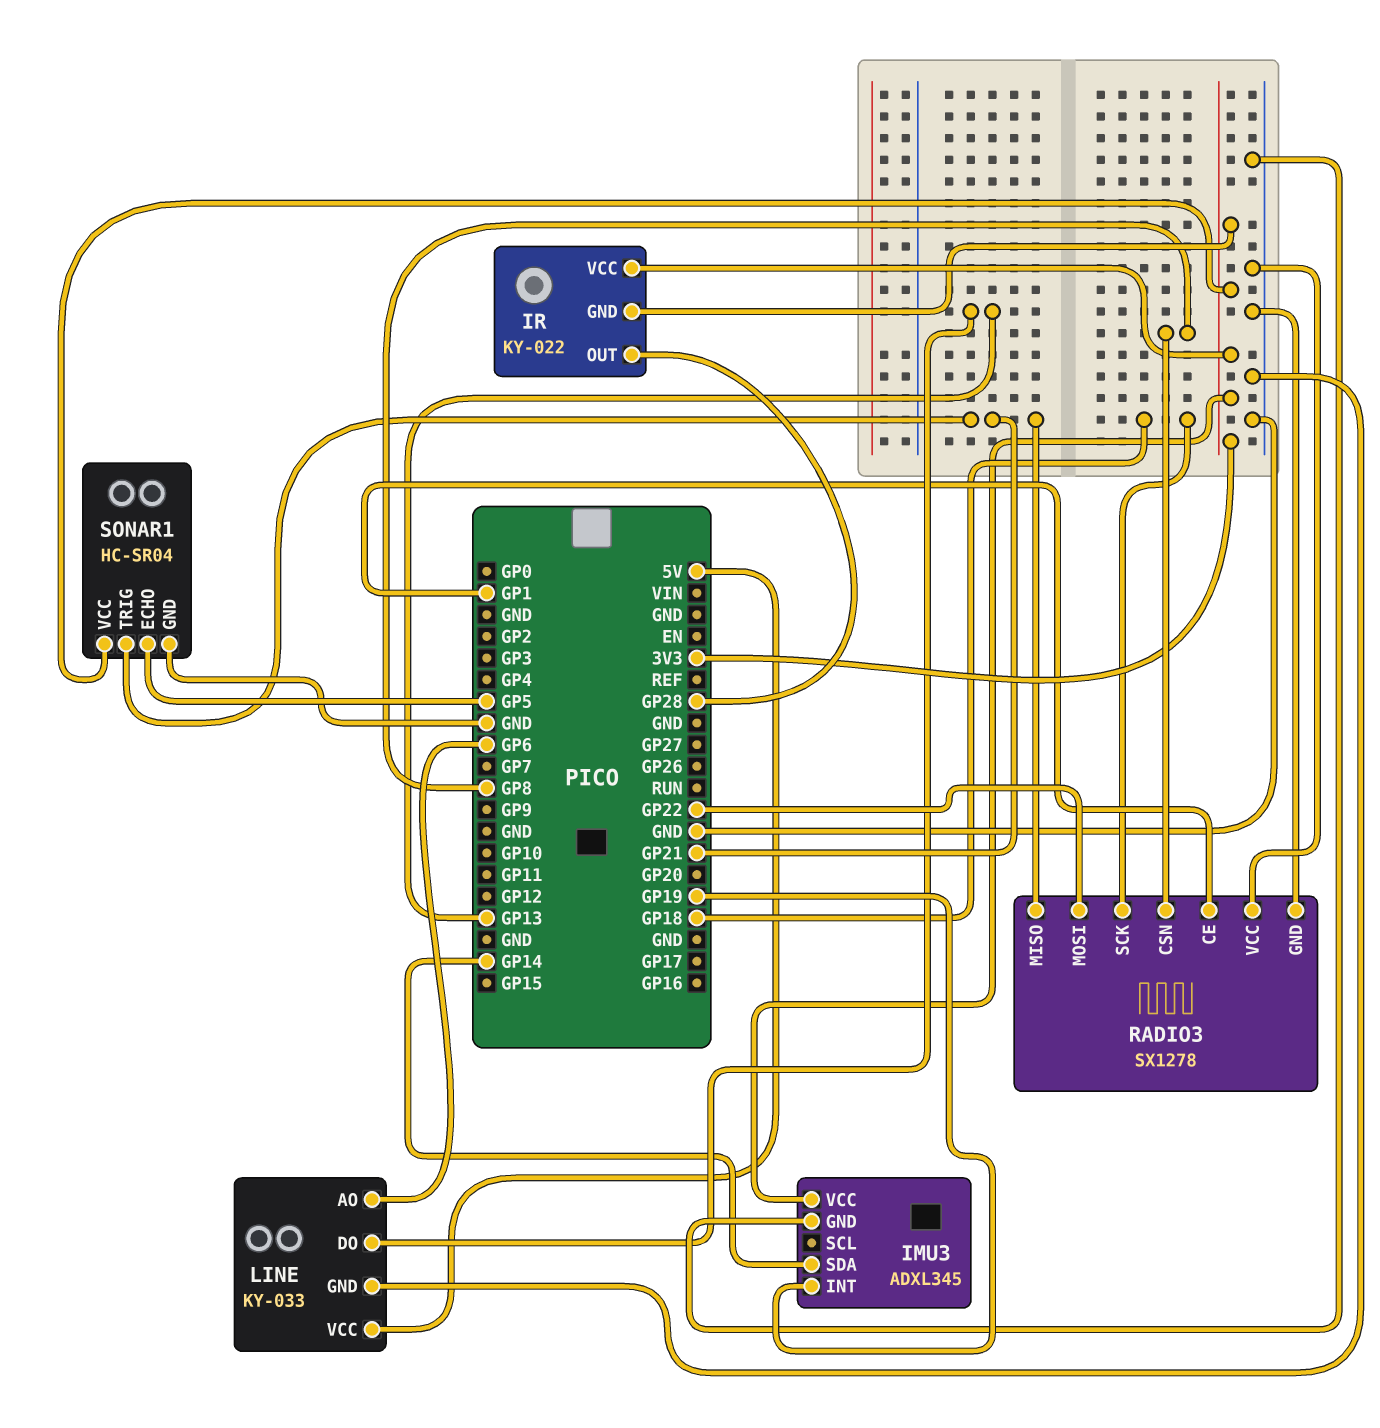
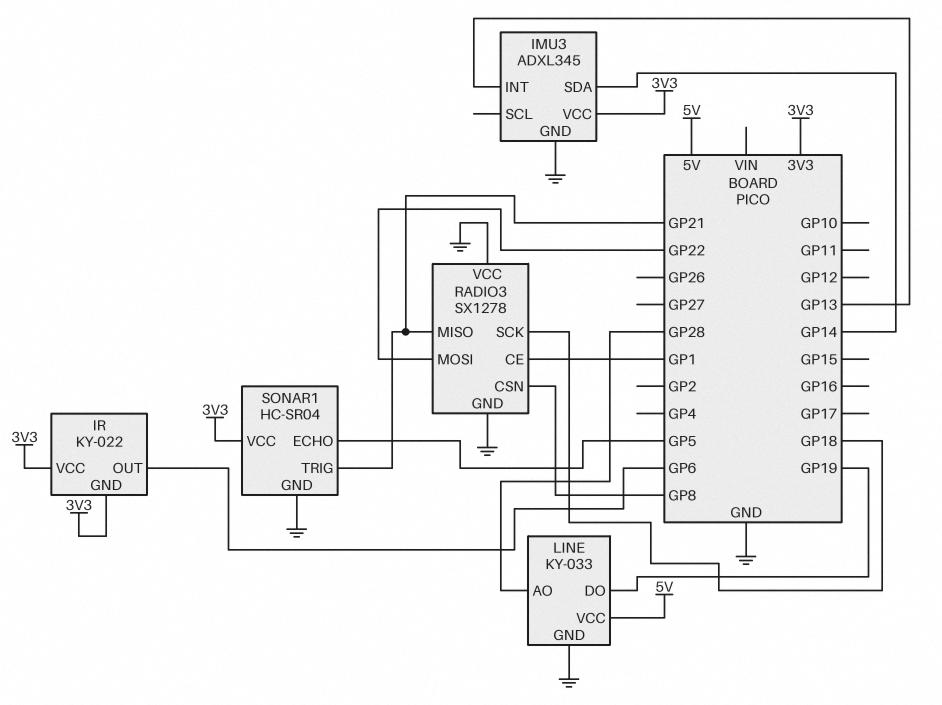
IMU3 pin INT: GP19 -> GP13
IR pin OUT: GP28 -> GP6
LINE pin AO: GP6 -> GP28
LINE pin DO: GP13 -> GP19

